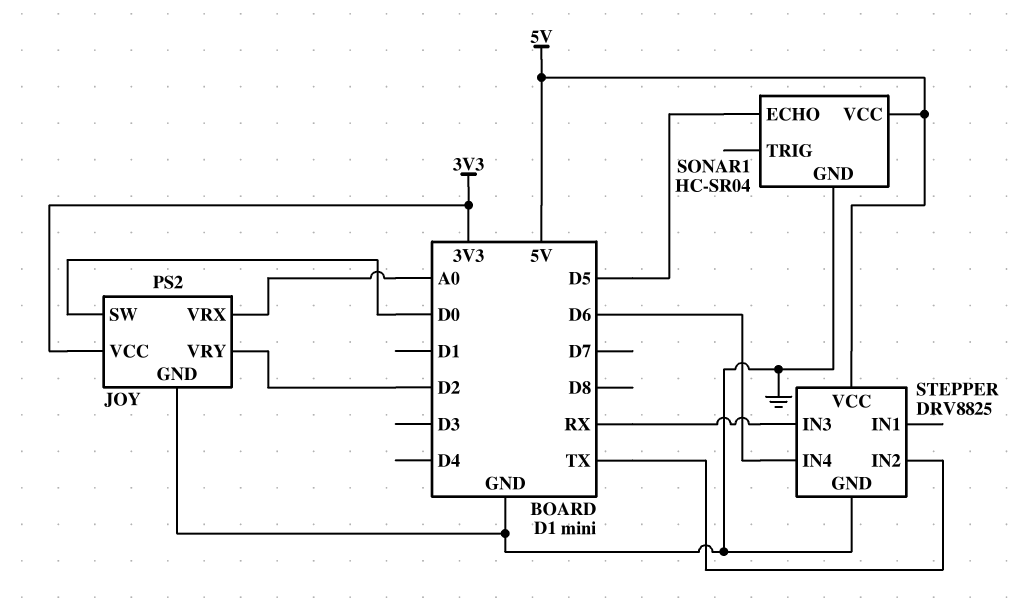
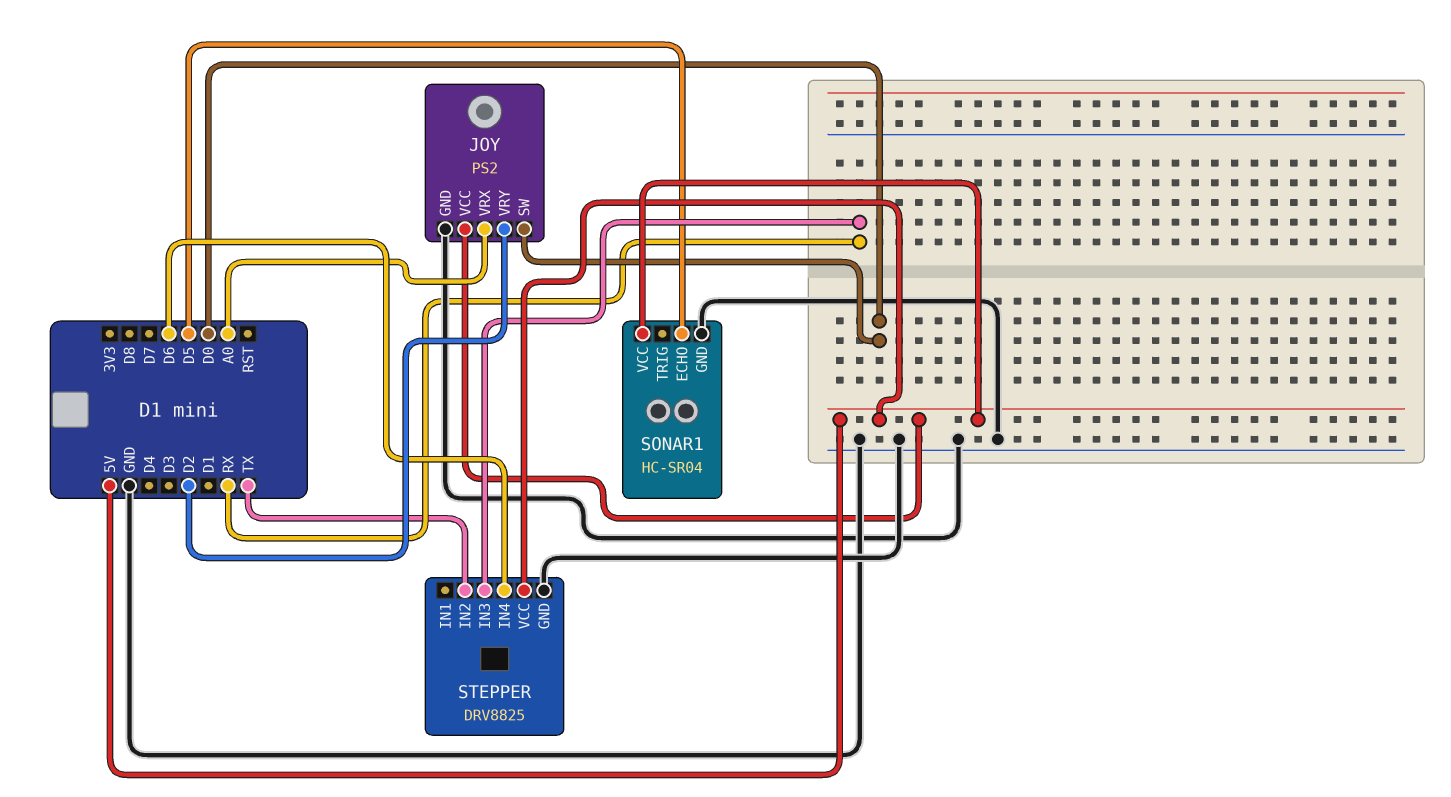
JOY pin VCC: 3V3 -> 5V

